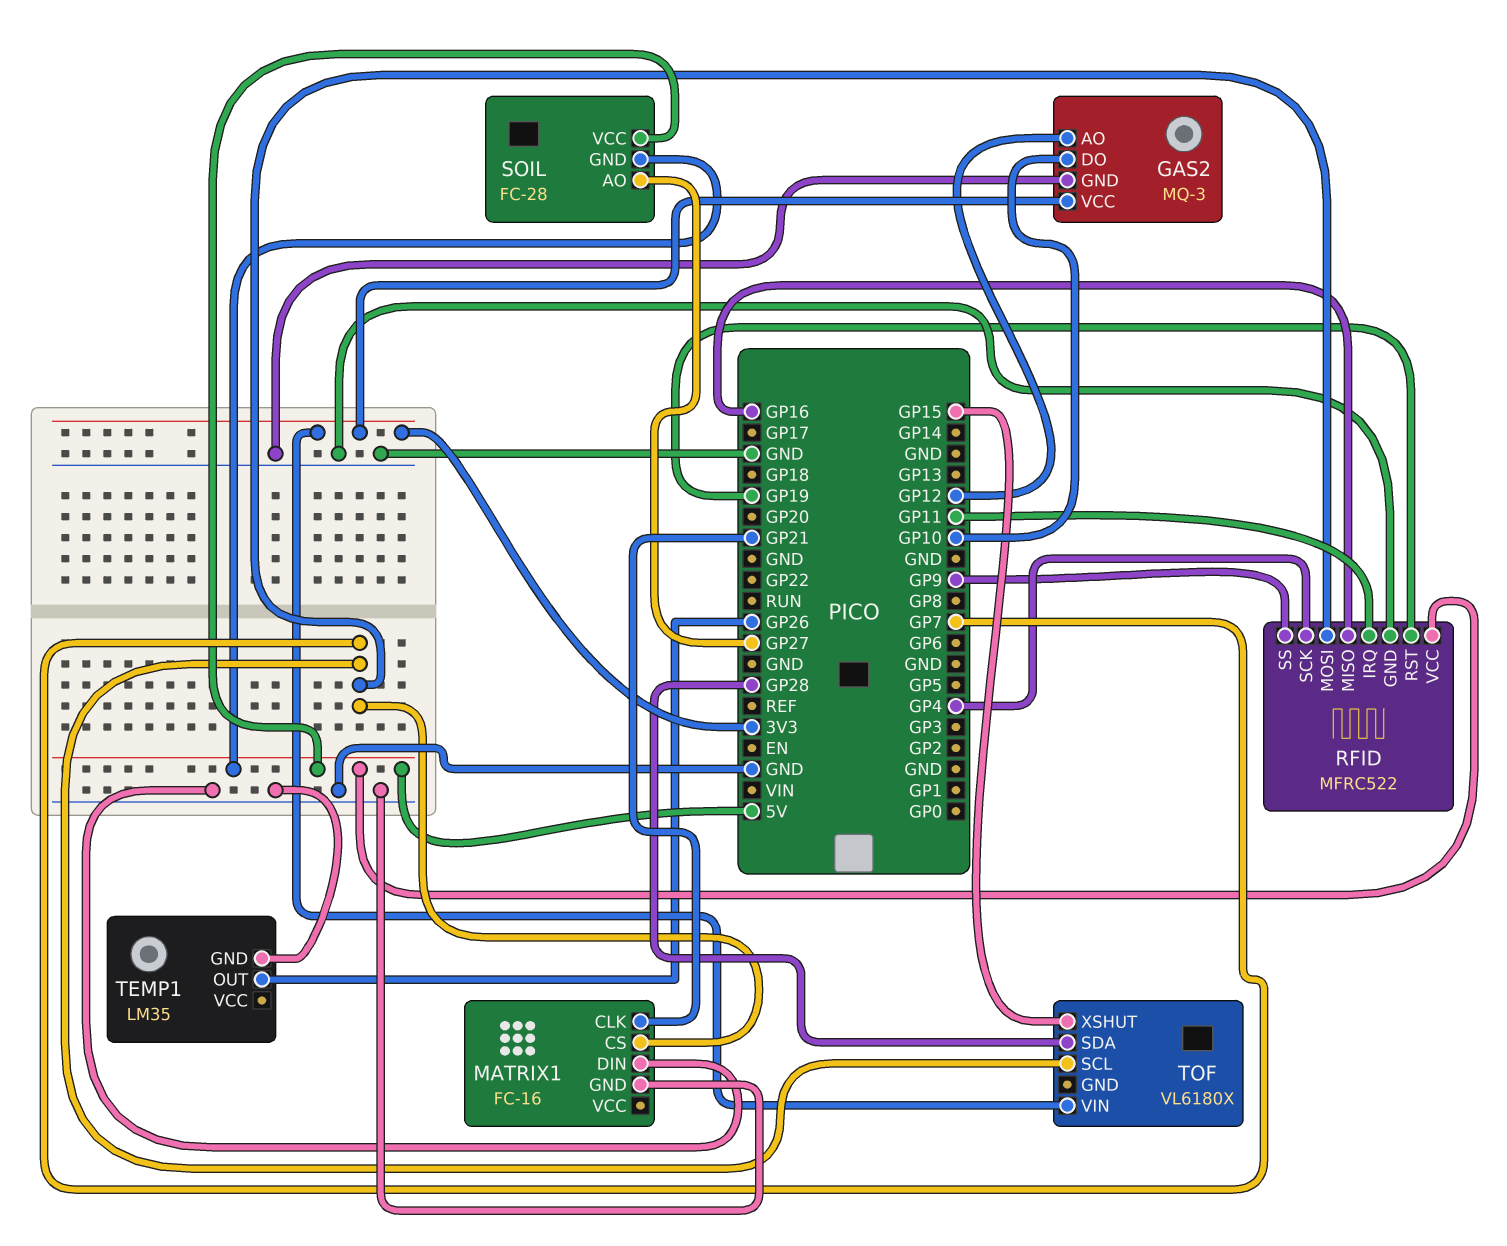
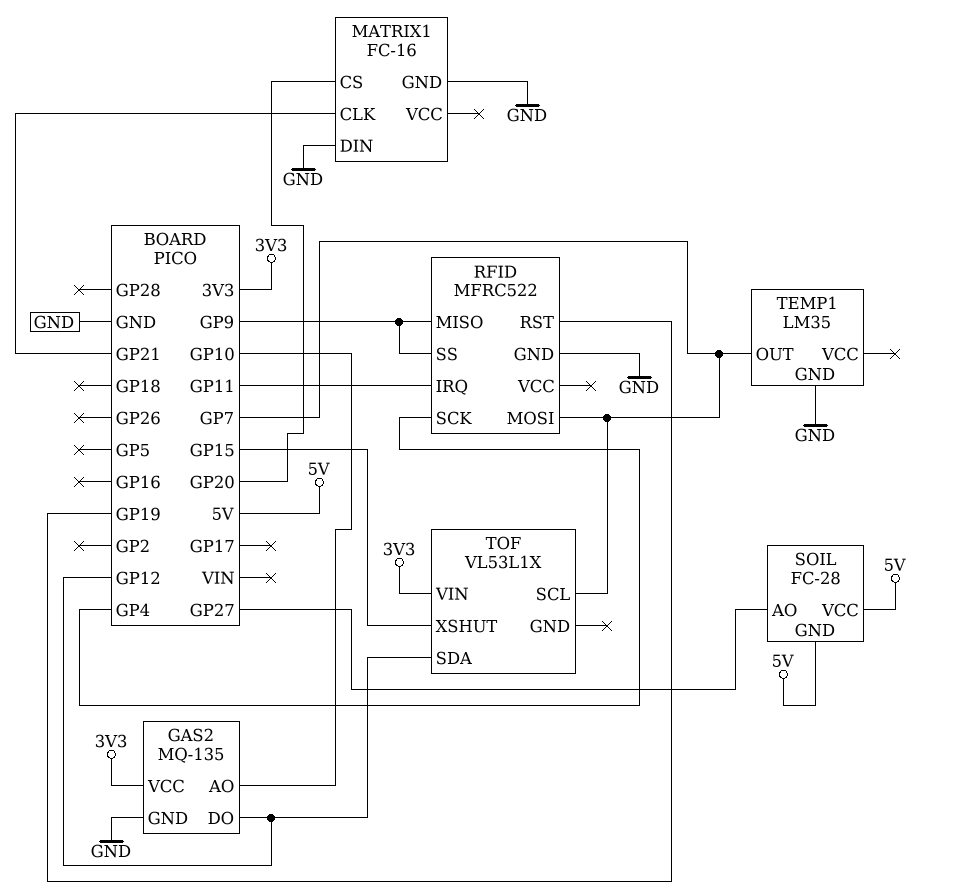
GAS2: MQ-3 -> MQ-135
GAS2 pin AO: GP12 -> GP10
GAS2 pin DO: GP10 -> GP12
MATRIX1 pin CS: GP7 -> GP20
RFID pin MISO: GP16 -> GP9
RFID pin VCC: 5V -> none
TEMP1 pin OUT: GP26 -> GP7
TOF: VL6180X -> VL53L1X
TOF pin SDA: GP28 -> GP12

